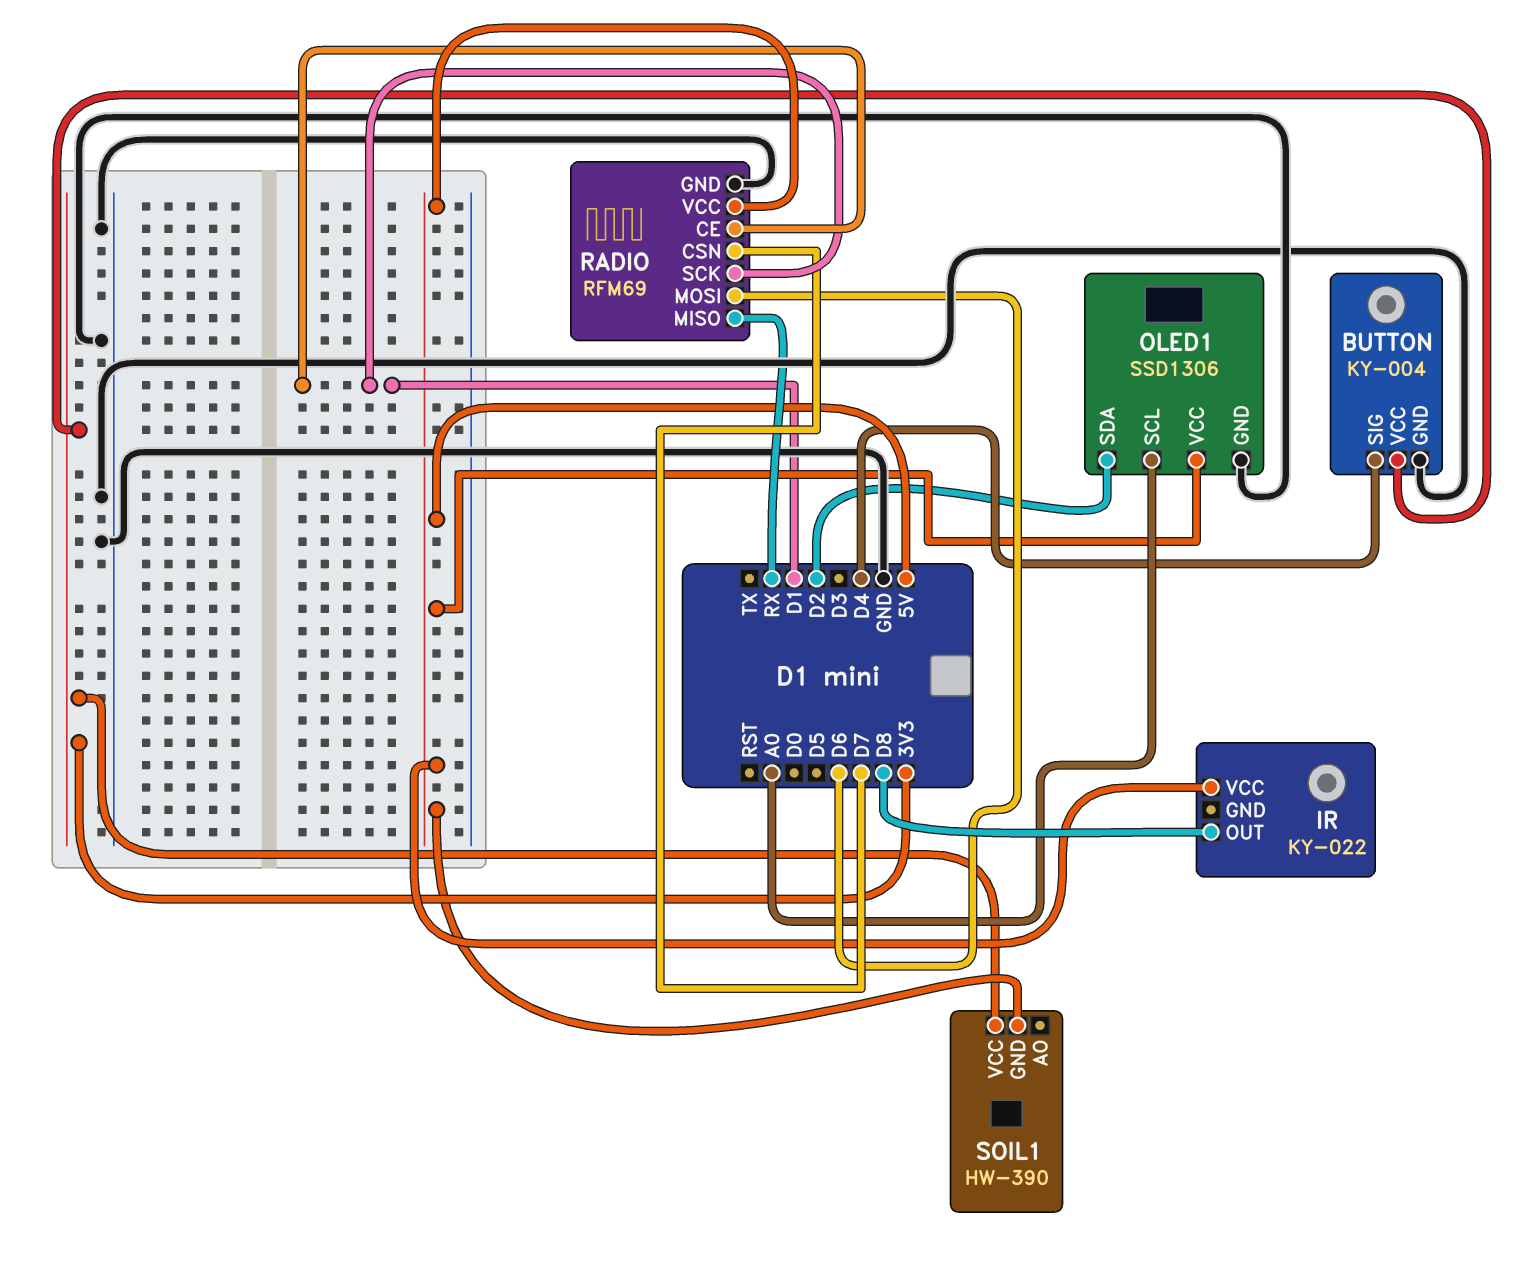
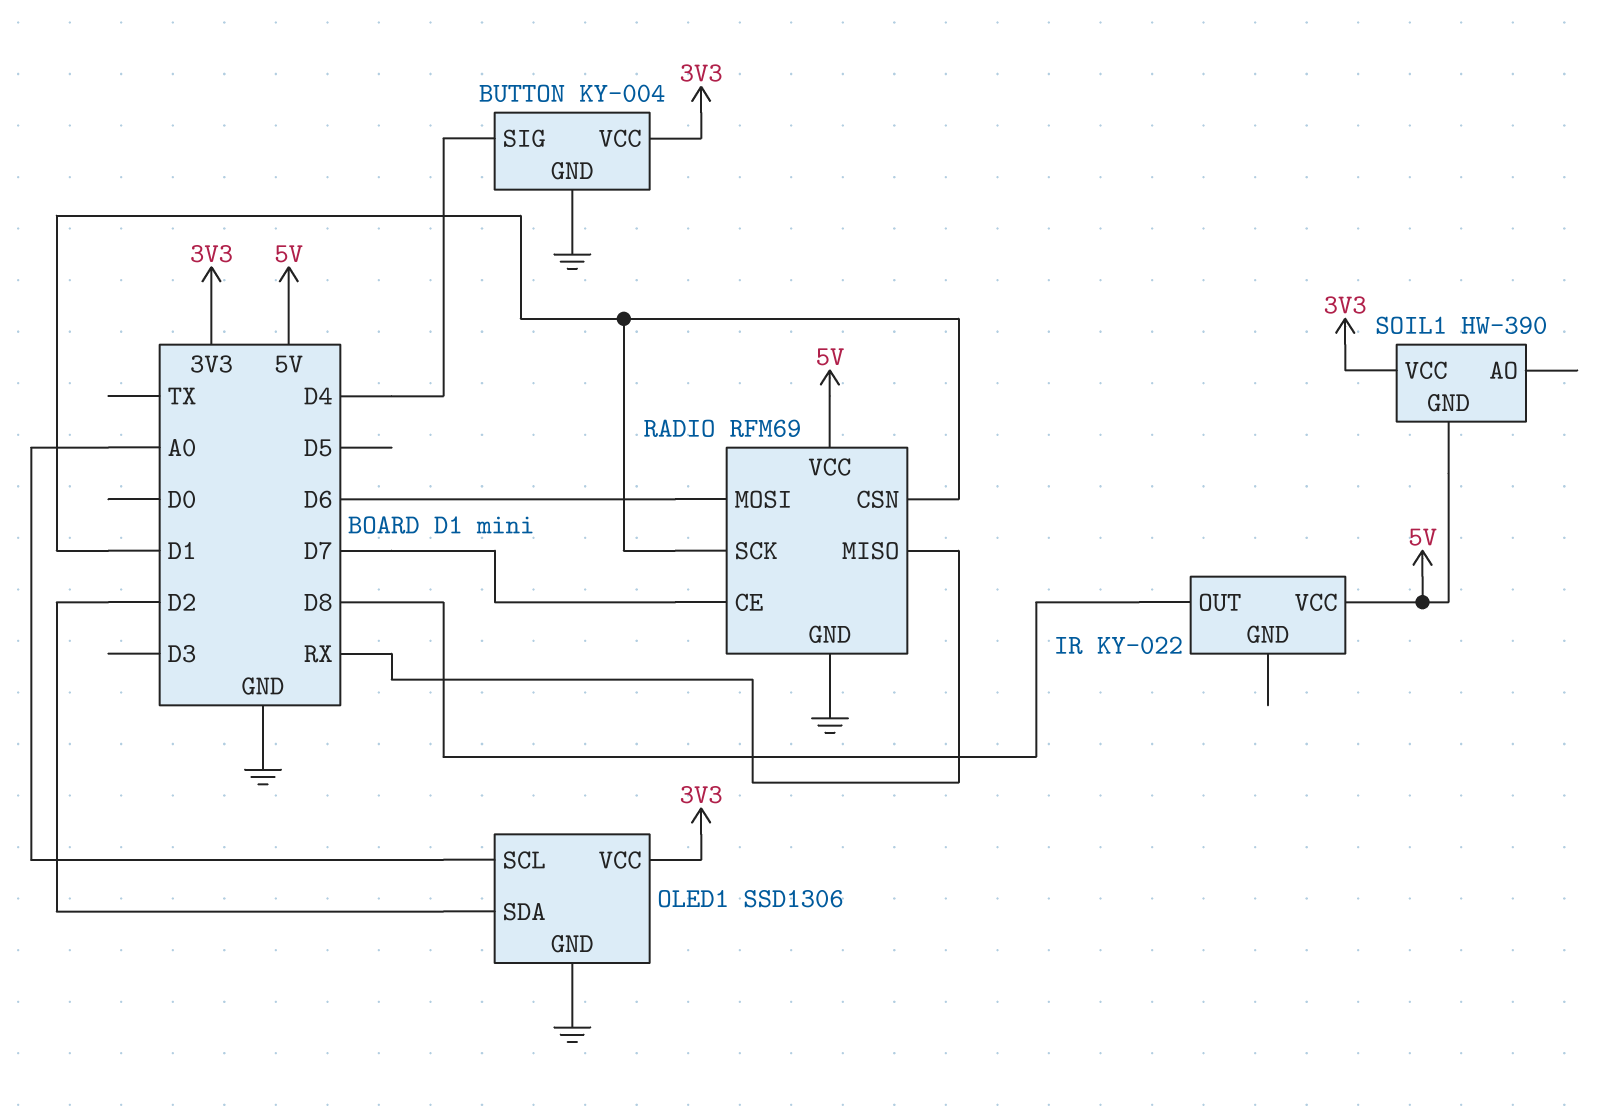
OLED1 pin VCC: 5V -> 3V3
RADIO pin CE: D1 -> D7
RADIO pin CSN: D7 -> D1

